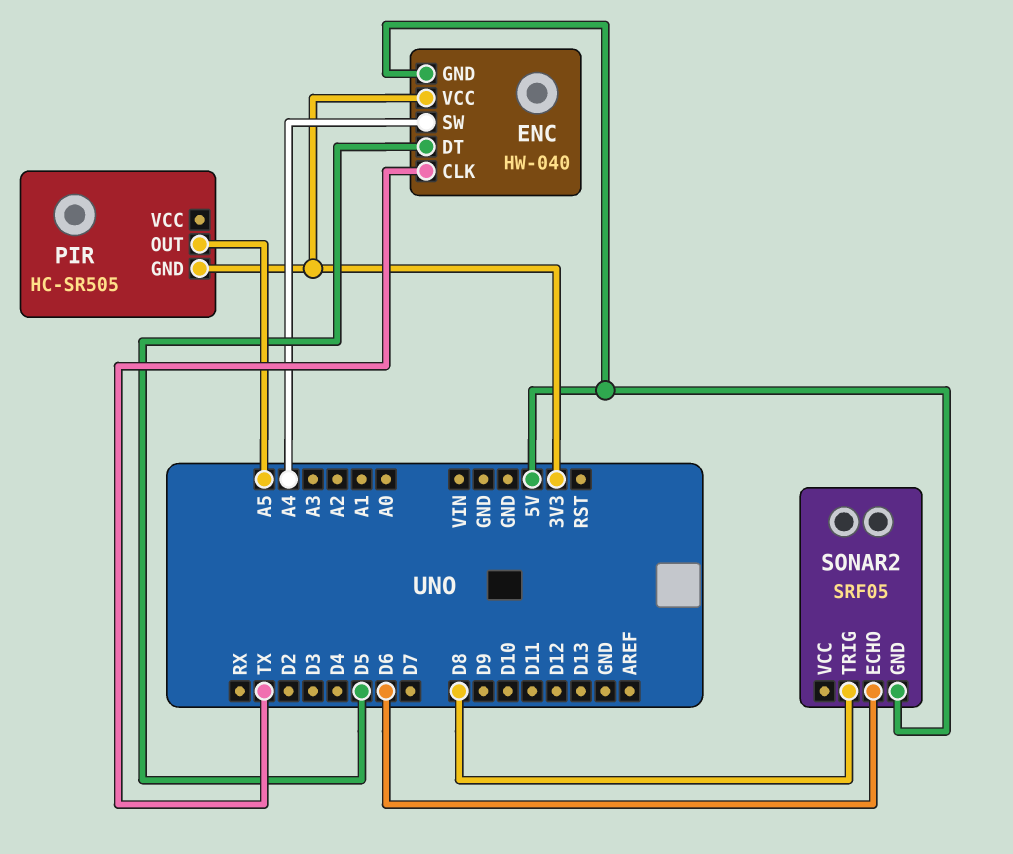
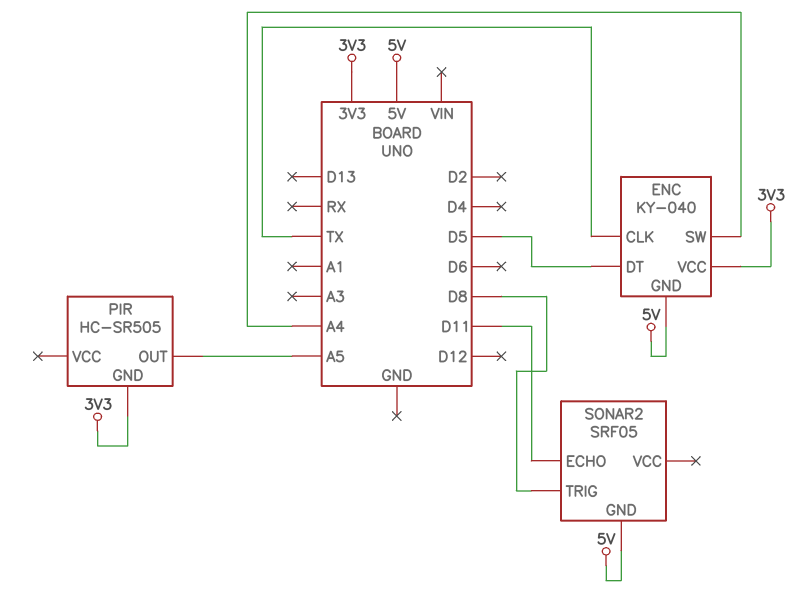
ENC: HW-040 -> KY-040
SONAR2 pin ECHO: D6 -> D11

